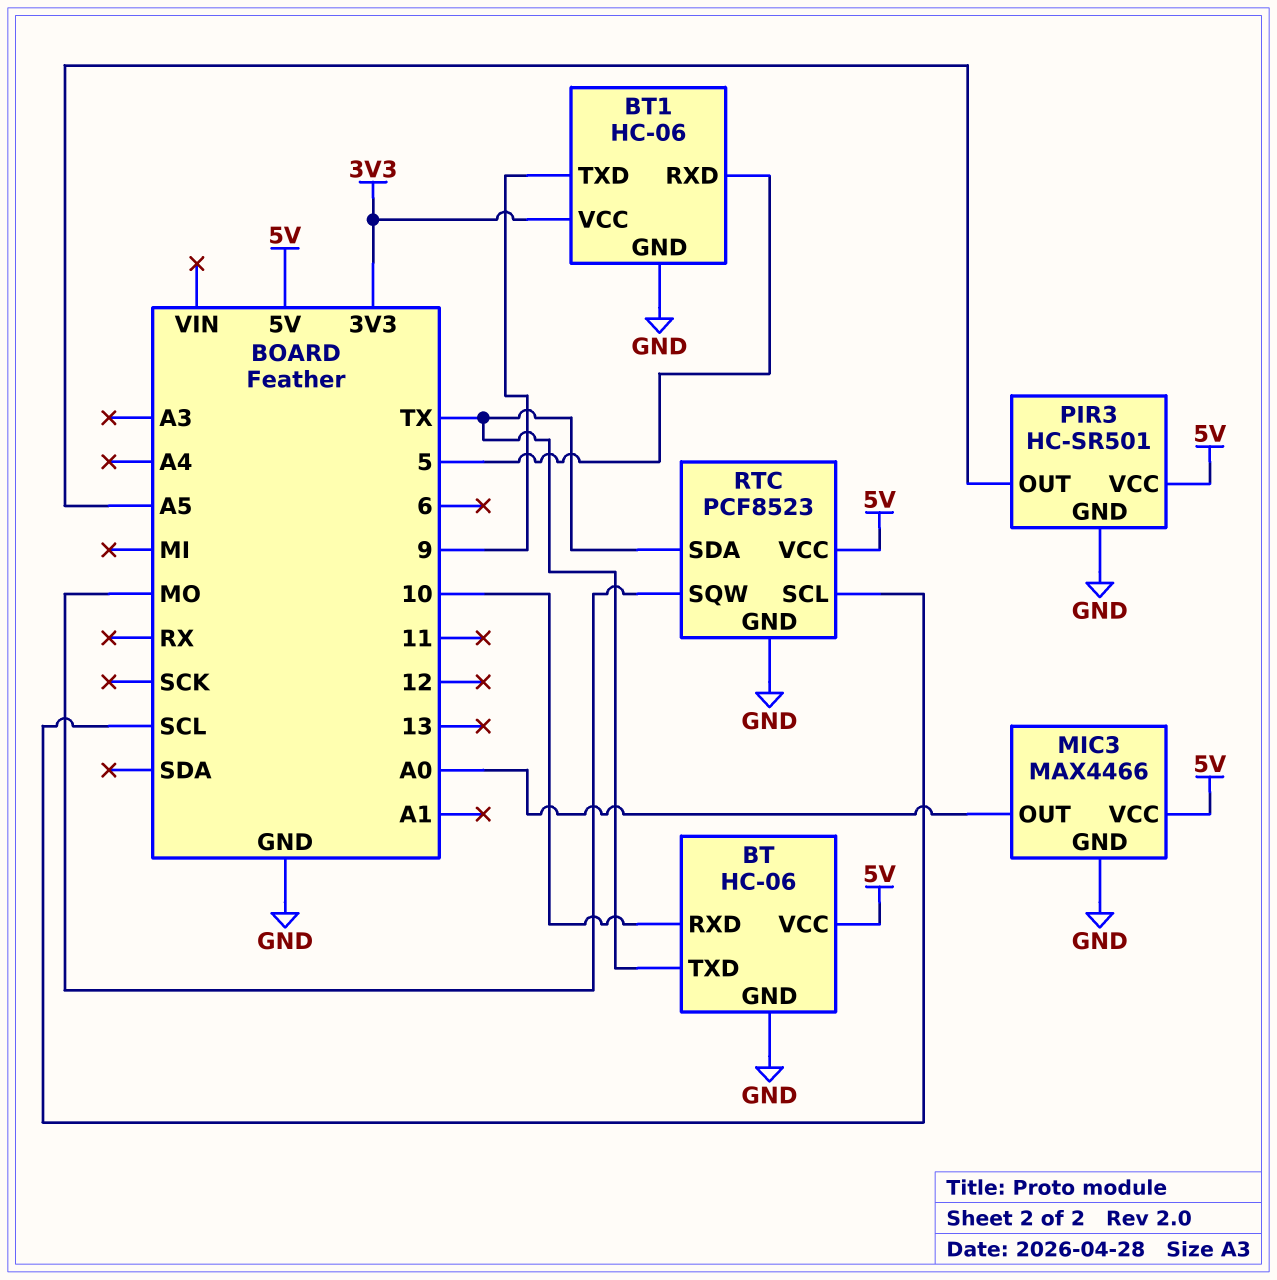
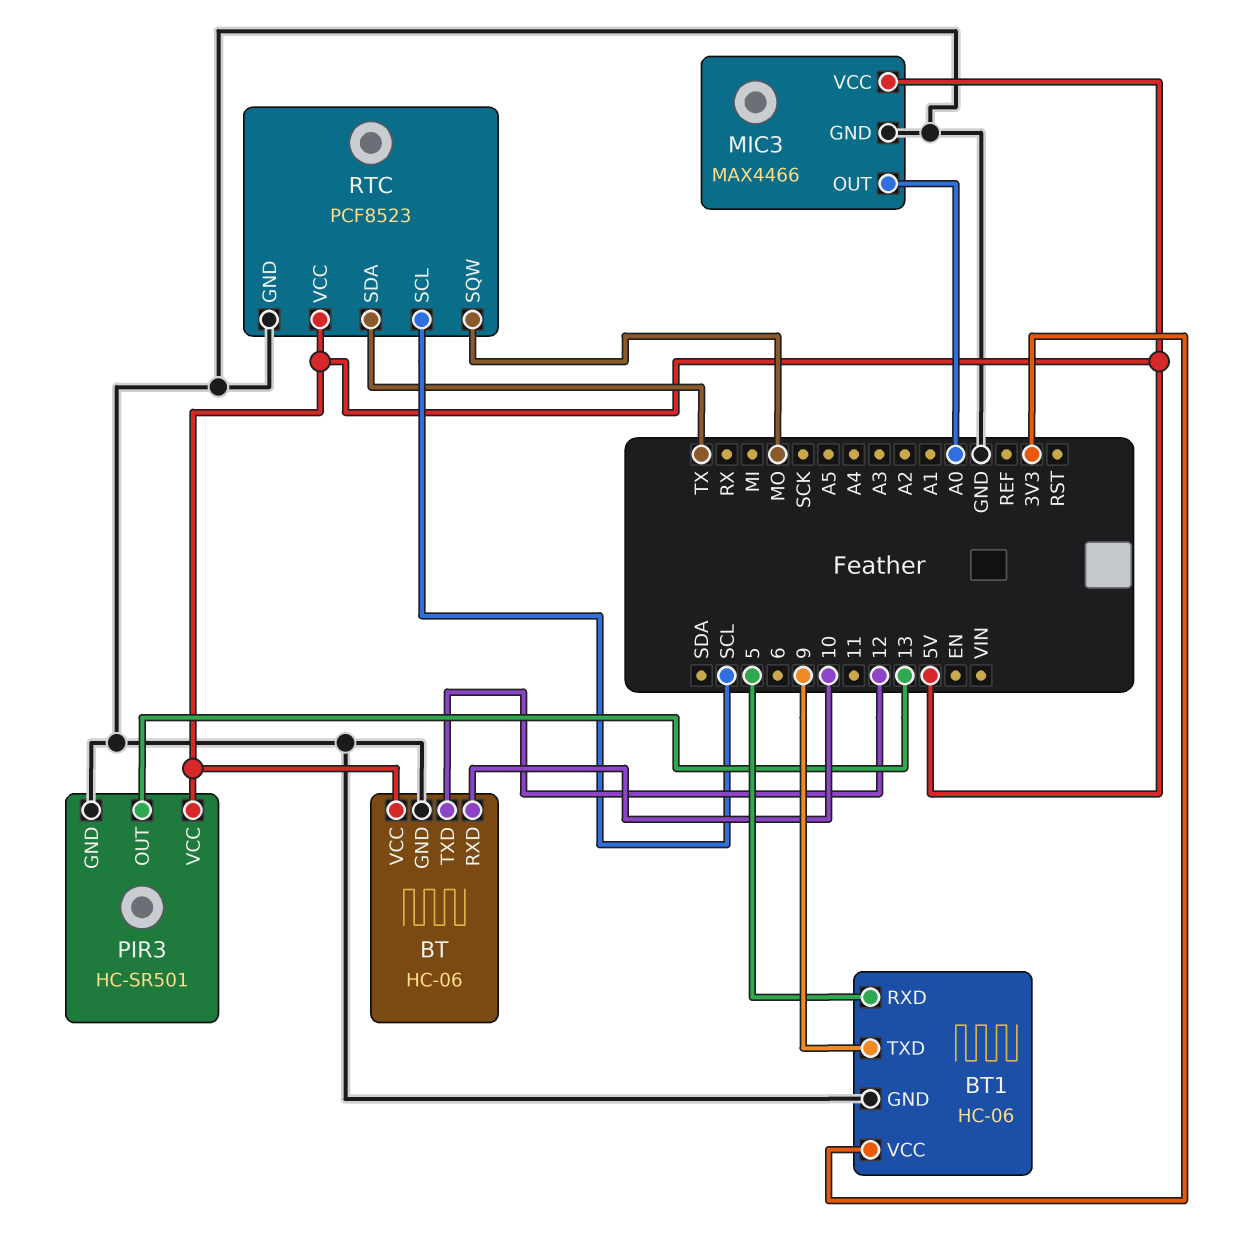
BT pin TXD: TX -> 12
PIR3 pin OUT: A5 -> 13

